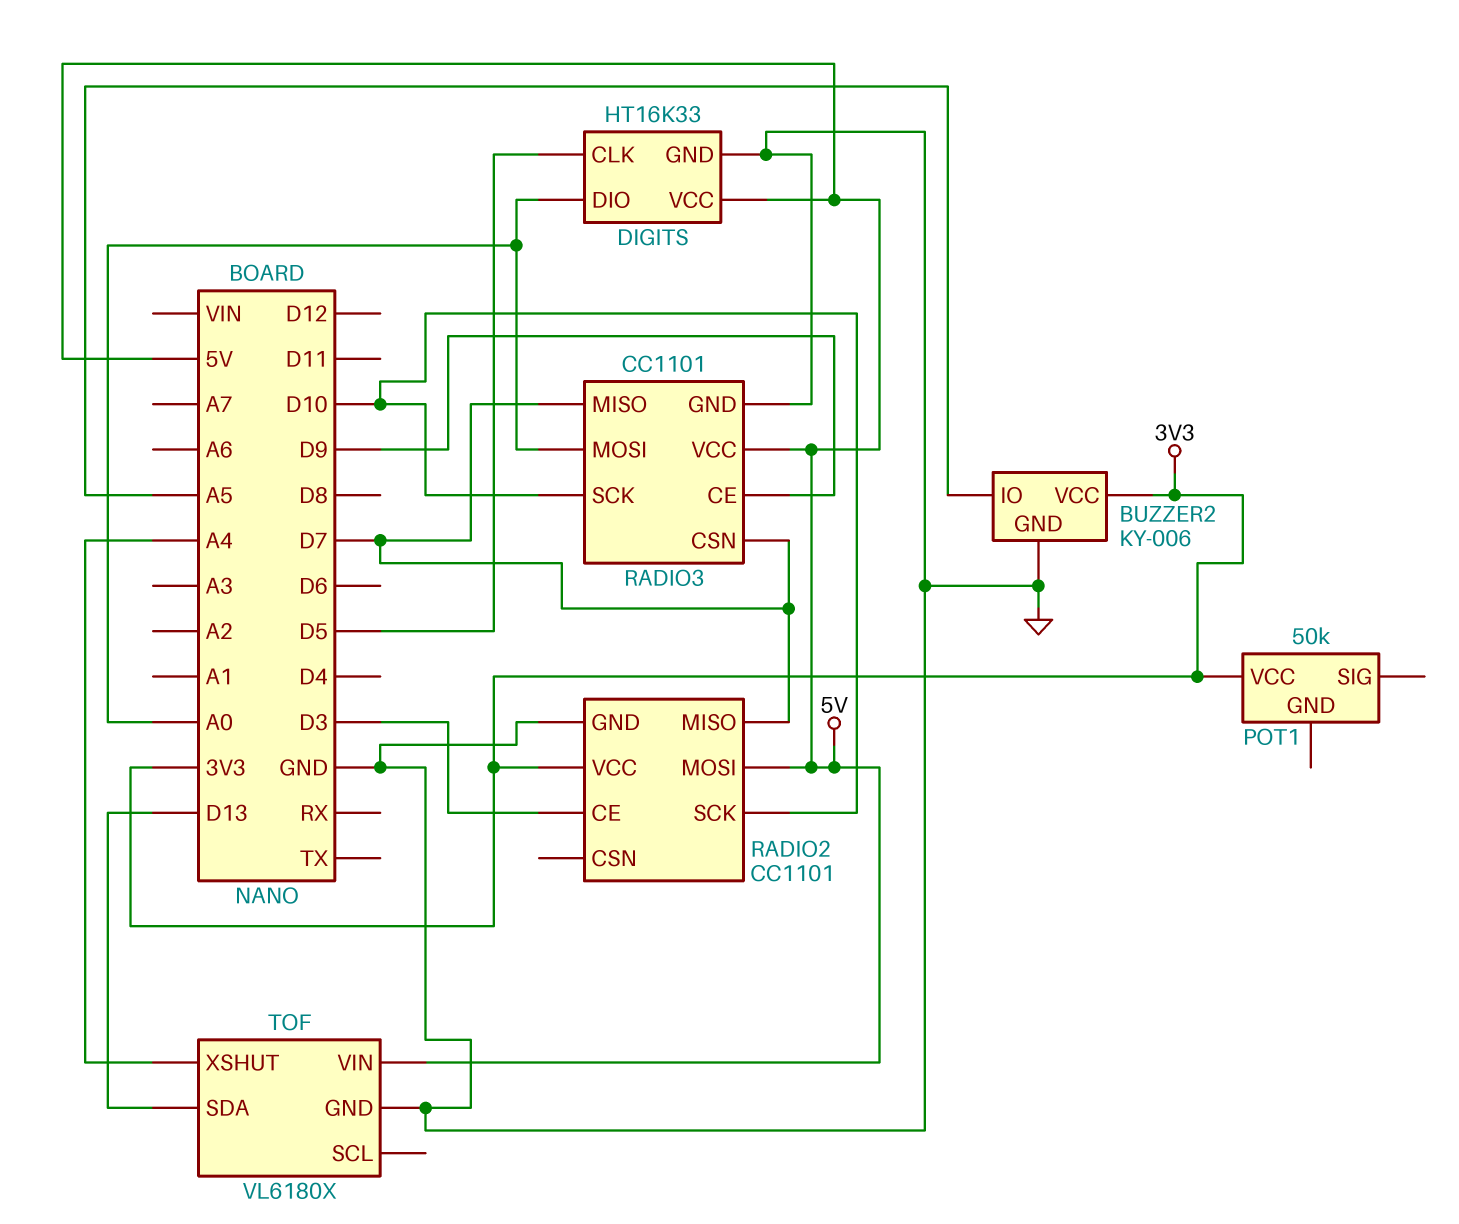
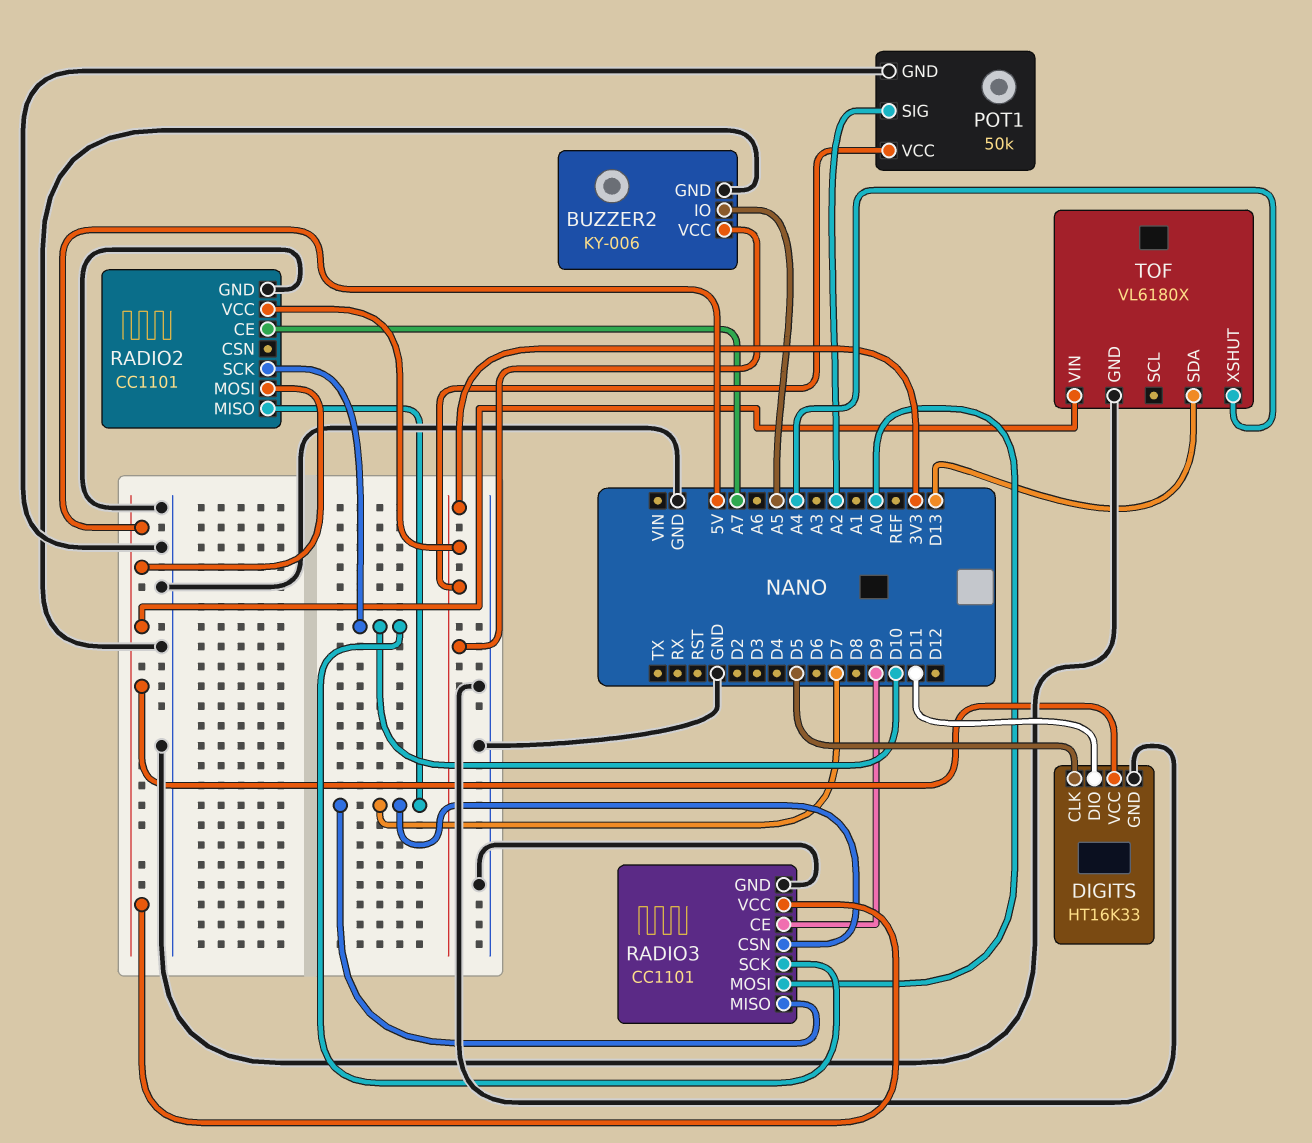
DIGITS pin DIO: A0 -> D11
POT1 pin GND: none -> GND
POT1 pin SIG: none -> A2
RADIO2 pin CE: D3 -> A7

